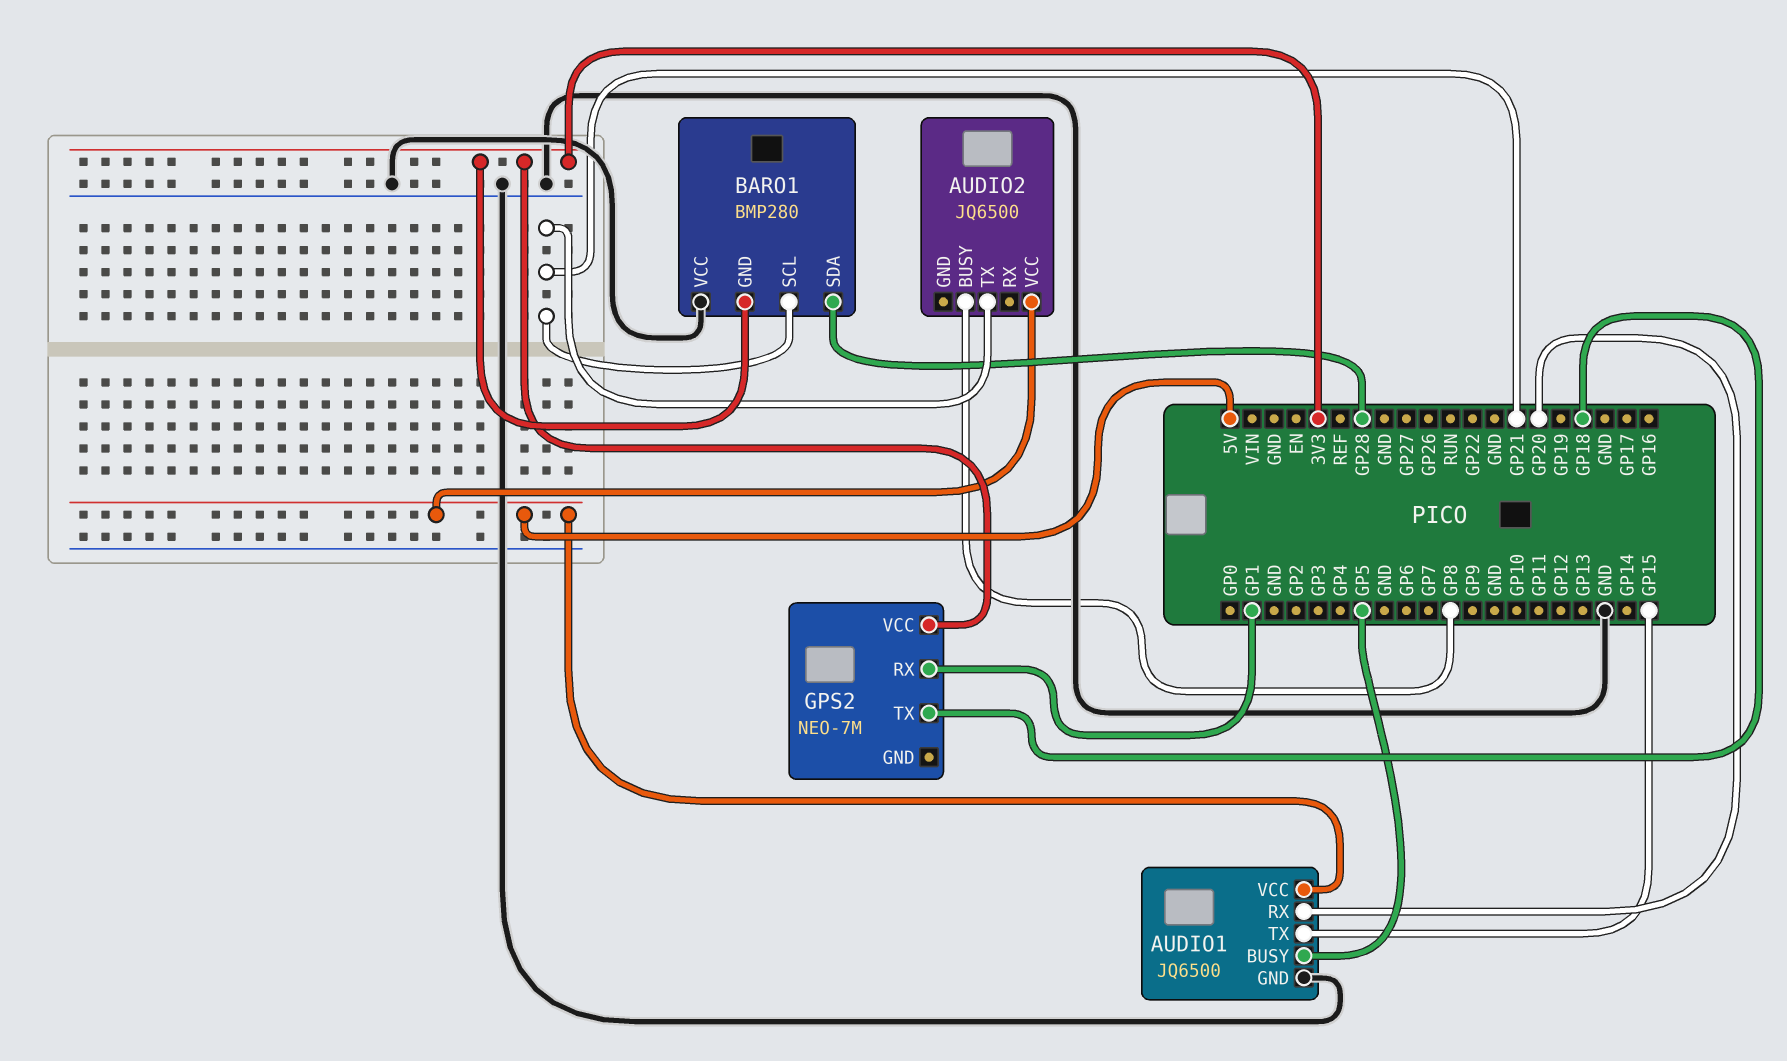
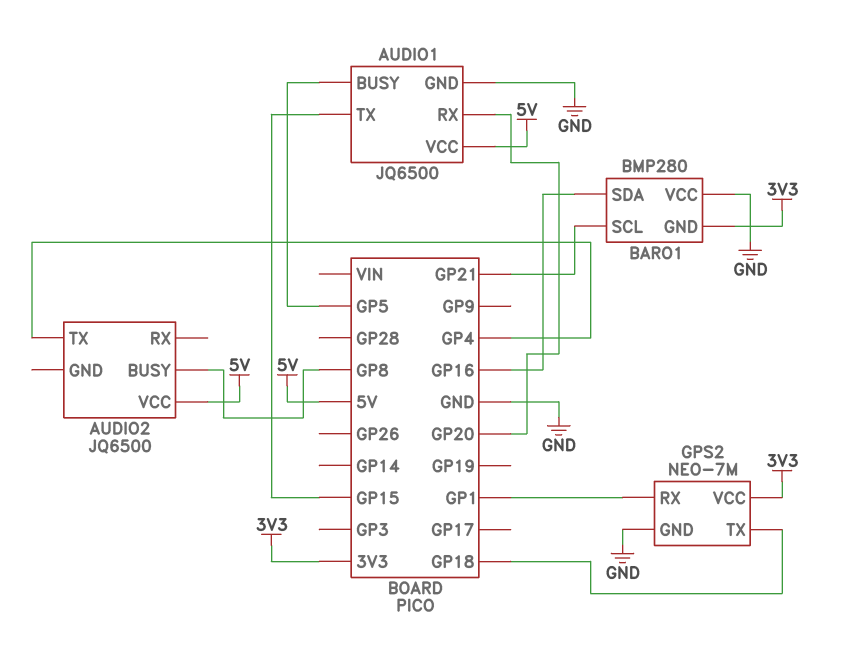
AUDIO2 pin TX: GP21 -> GP4
BARO1 pin SDA: GP28 -> GP16
GPS2 pin GND: none -> GND

